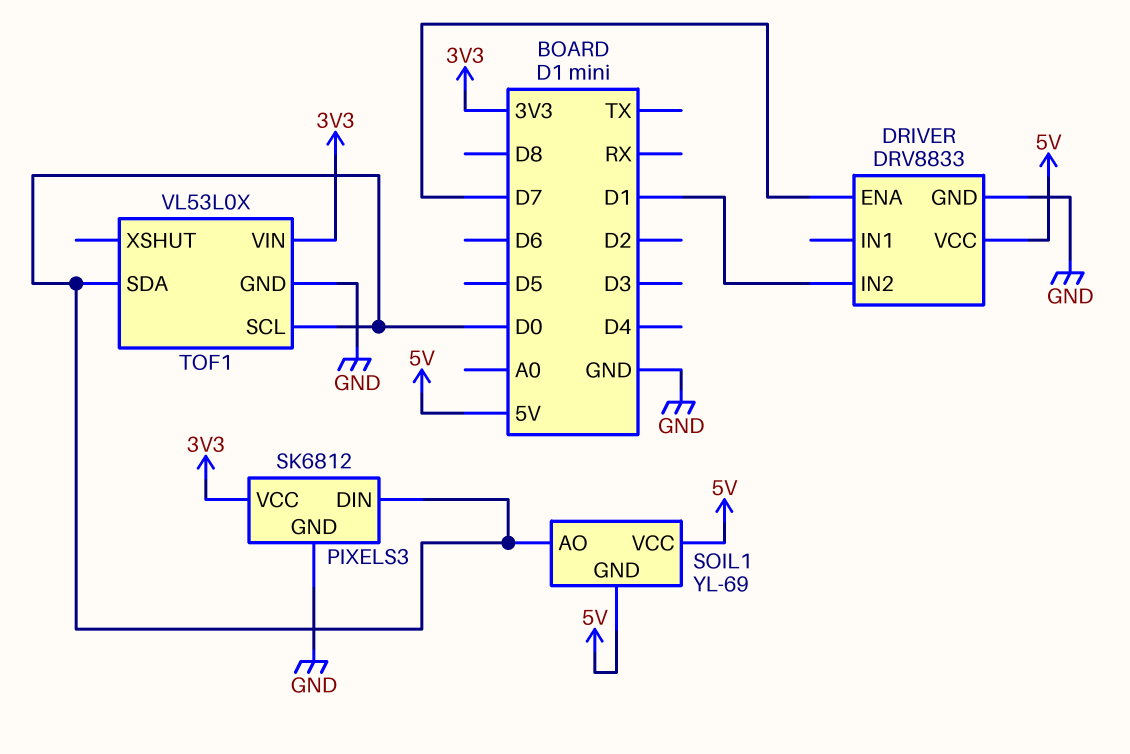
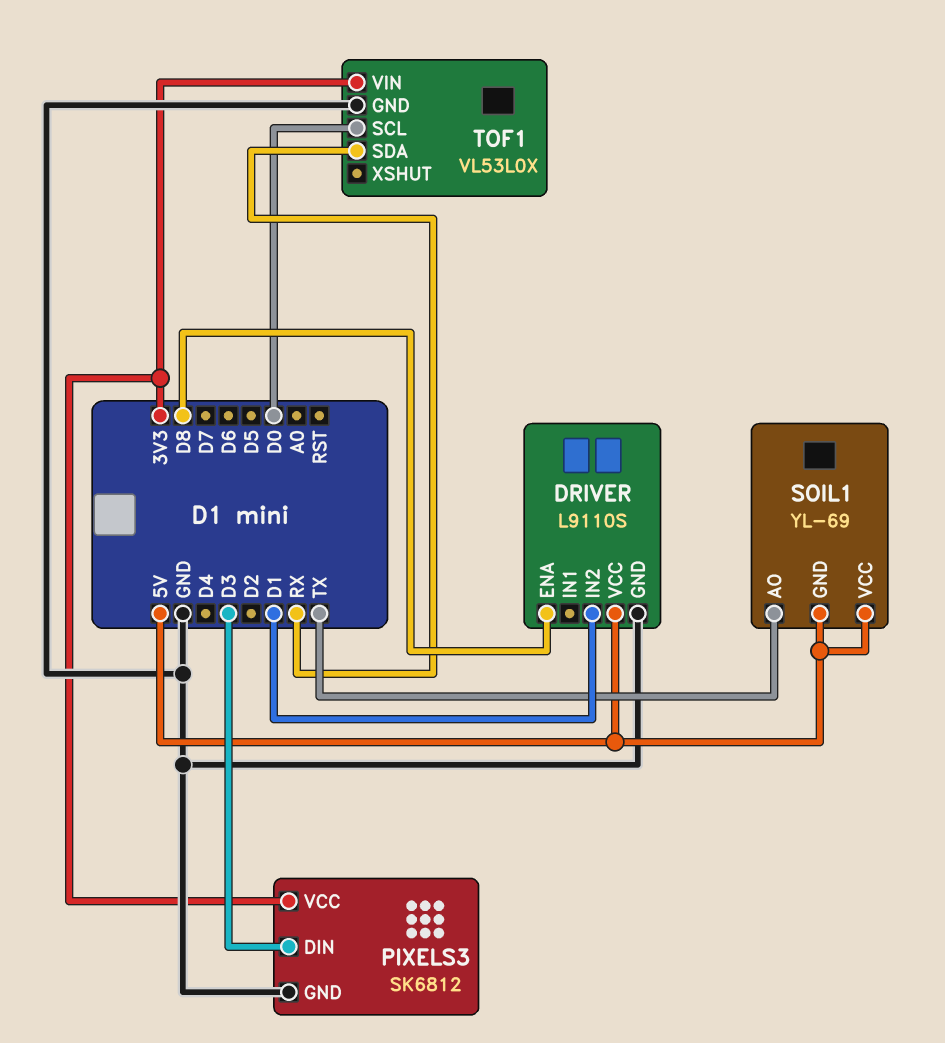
DRIVER: DRV8833 -> L9110S
DRIVER pin ENA: D7 -> D8
PIXELS3 pin DIN: D0 -> D3
SOIL1 pin AO: D0 -> TX
TOF1 pin SDA: D0 -> RX

